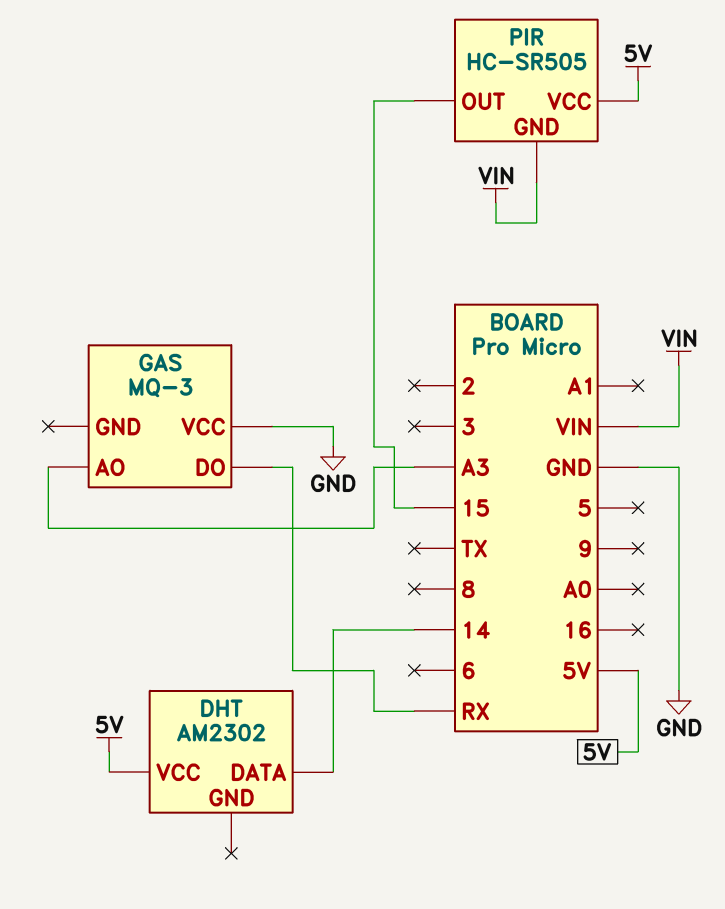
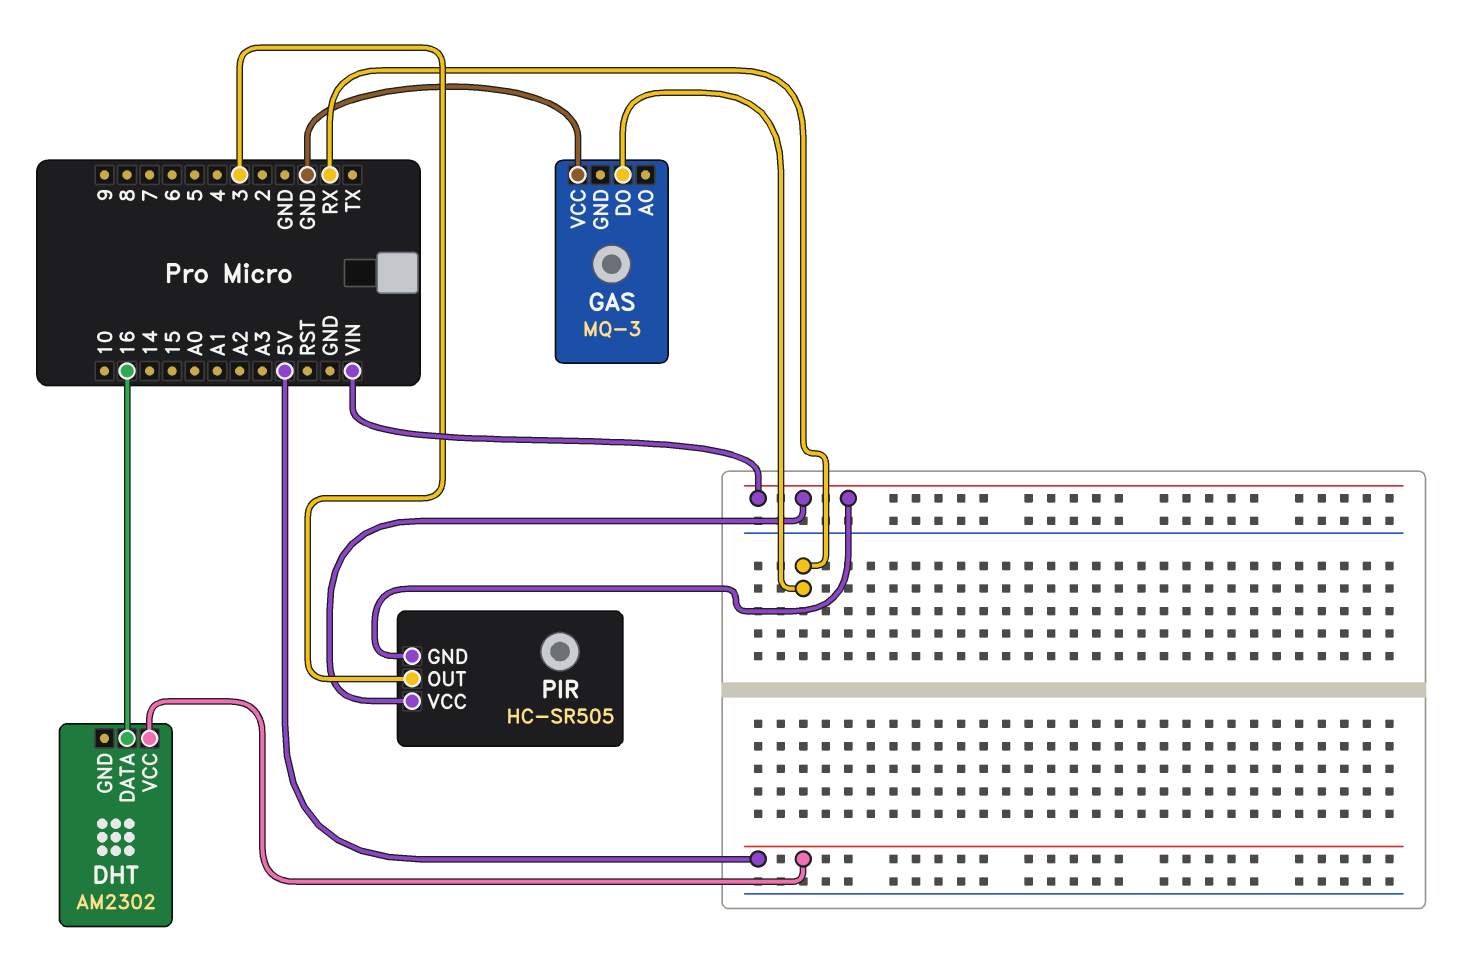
DHT pin DATA: 14 -> 16
GAS pin AO: A3 -> none
PIR pin OUT: 15 -> 3
PIR pin VCC: 5V -> VIN

